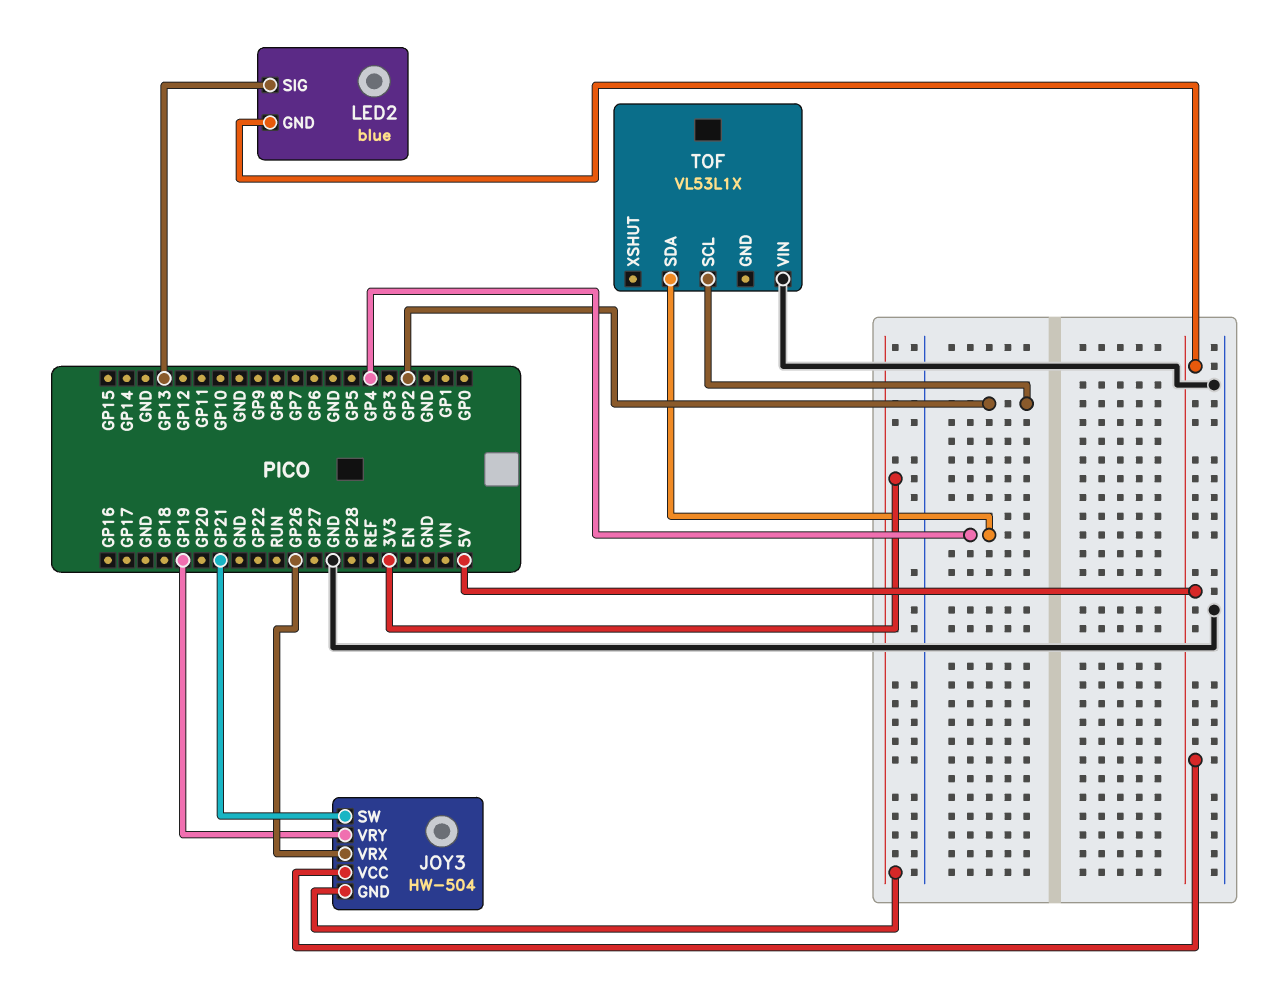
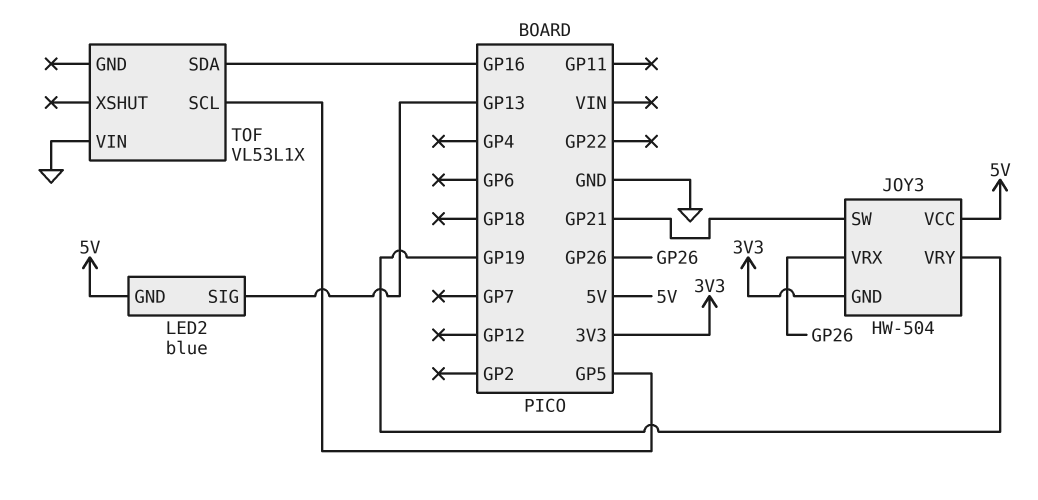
TOF pin SCL: GP2 -> GP5
TOF pin SDA: GP4 -> GP16

